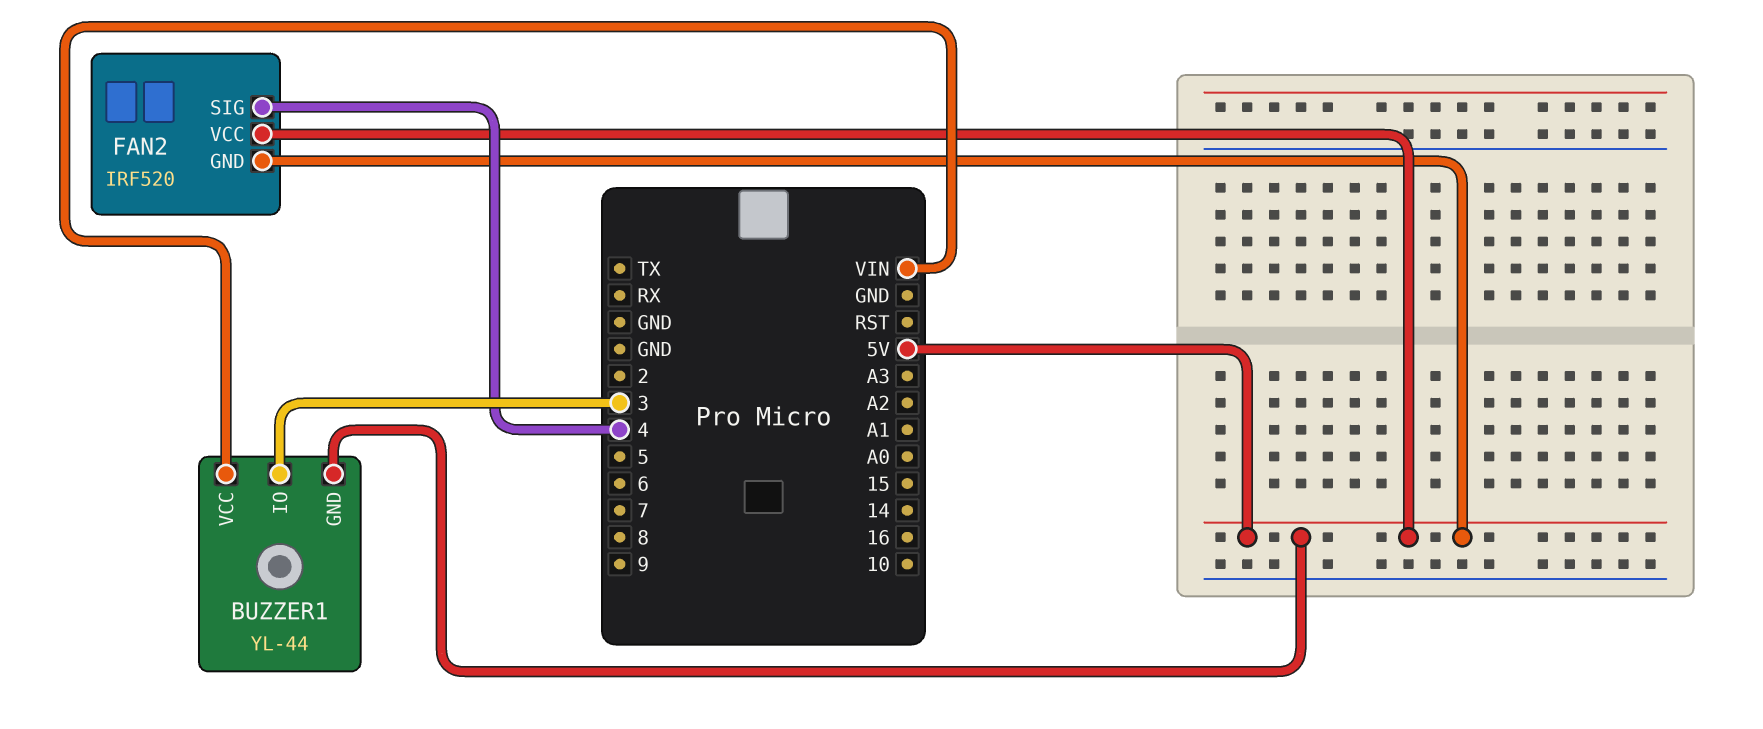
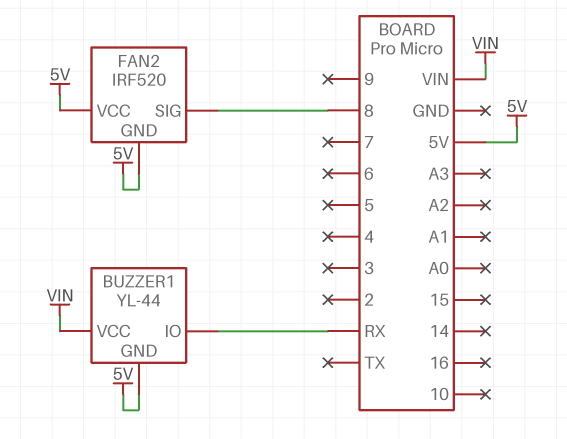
BUZZER1 pin IO: 3 -> RX
FAN2 pin SIG: 4 -> 8

